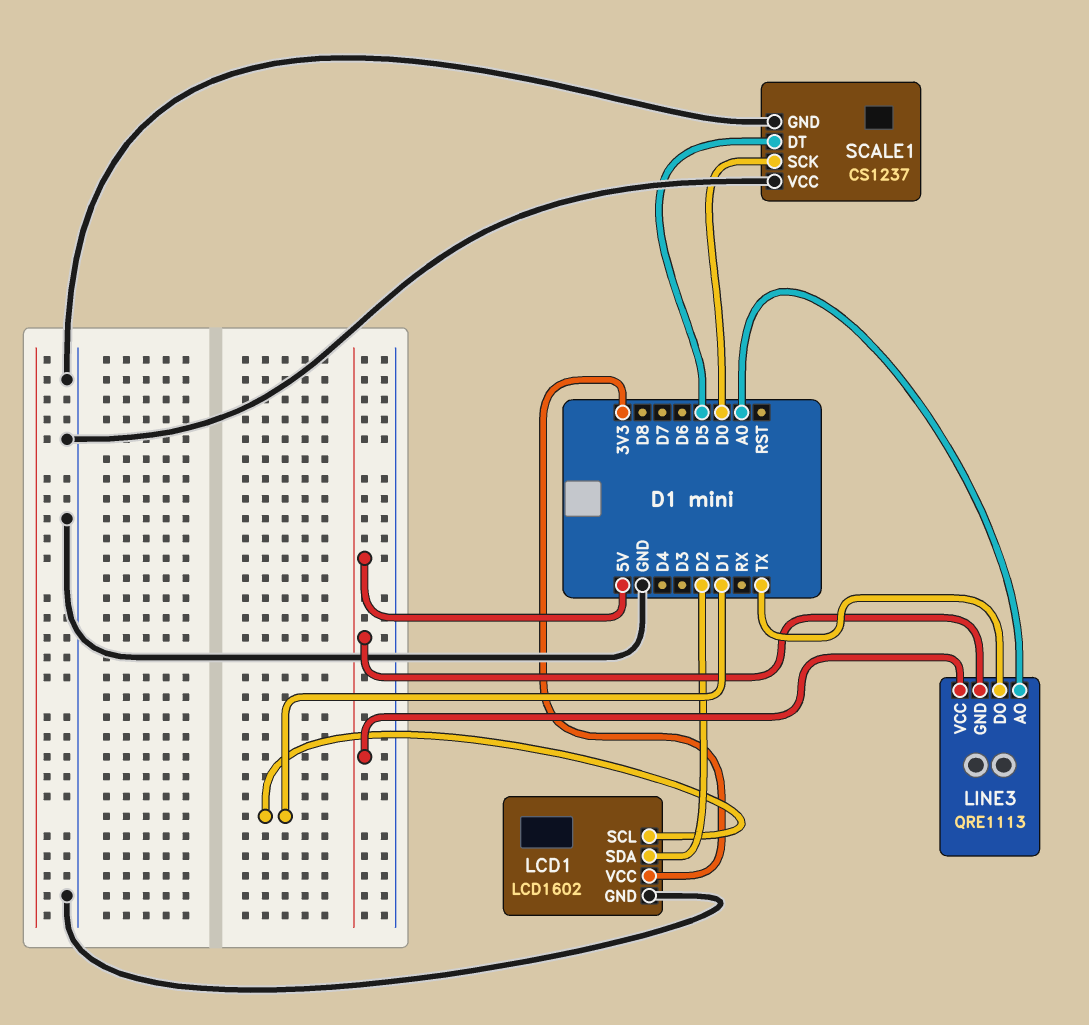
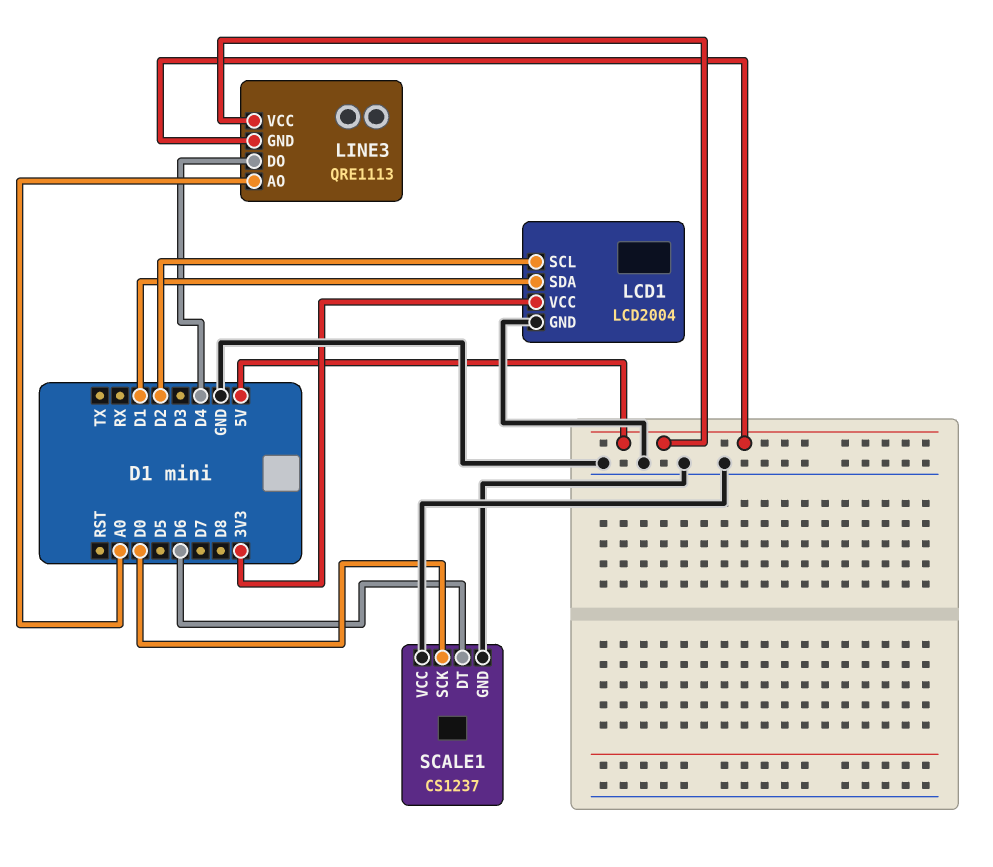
LCD1: LCD1602 -> LCD2004
LCD1 pin SCL: D1 -> D2
LCD1 pin SDA: D2 -> D1
LINE3 pin DO: TX -> D4
SCALE1 pin DT: D5 -> D6

